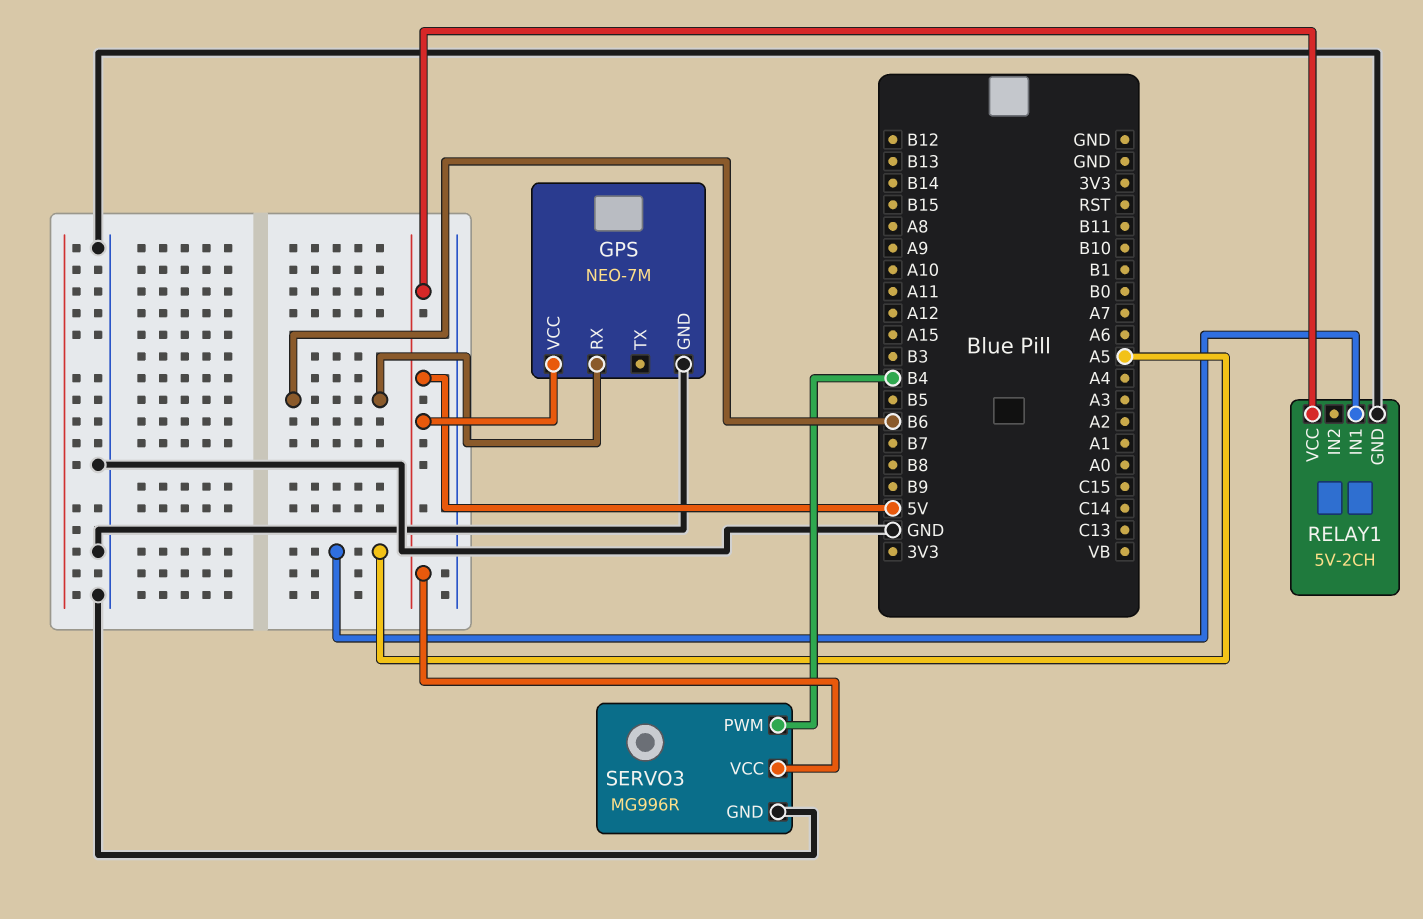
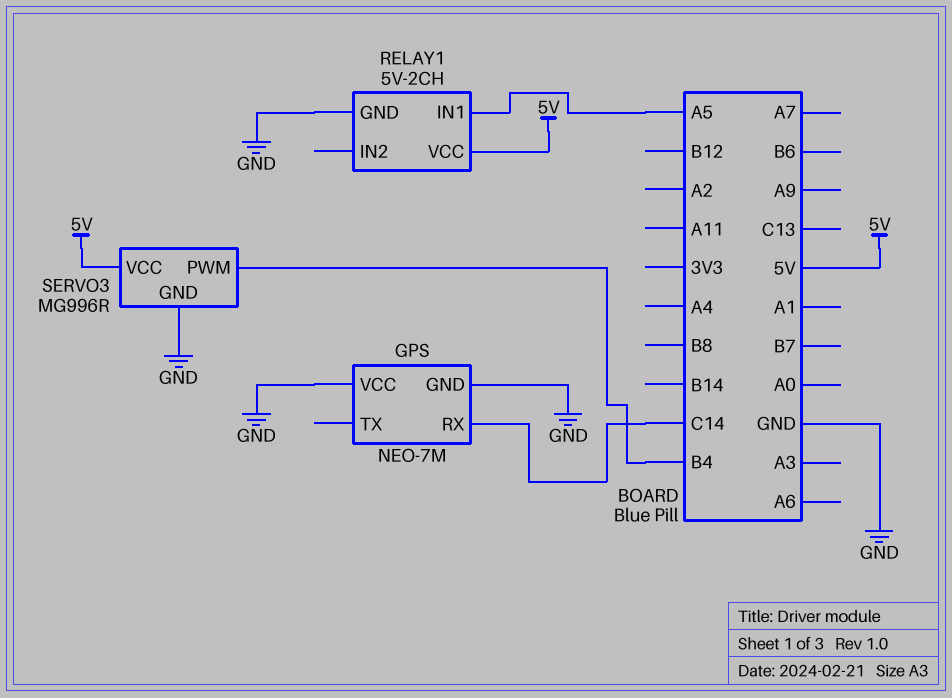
GPS pin RX: B6 -> C14
GPS pin VCC: 5V -> GND

